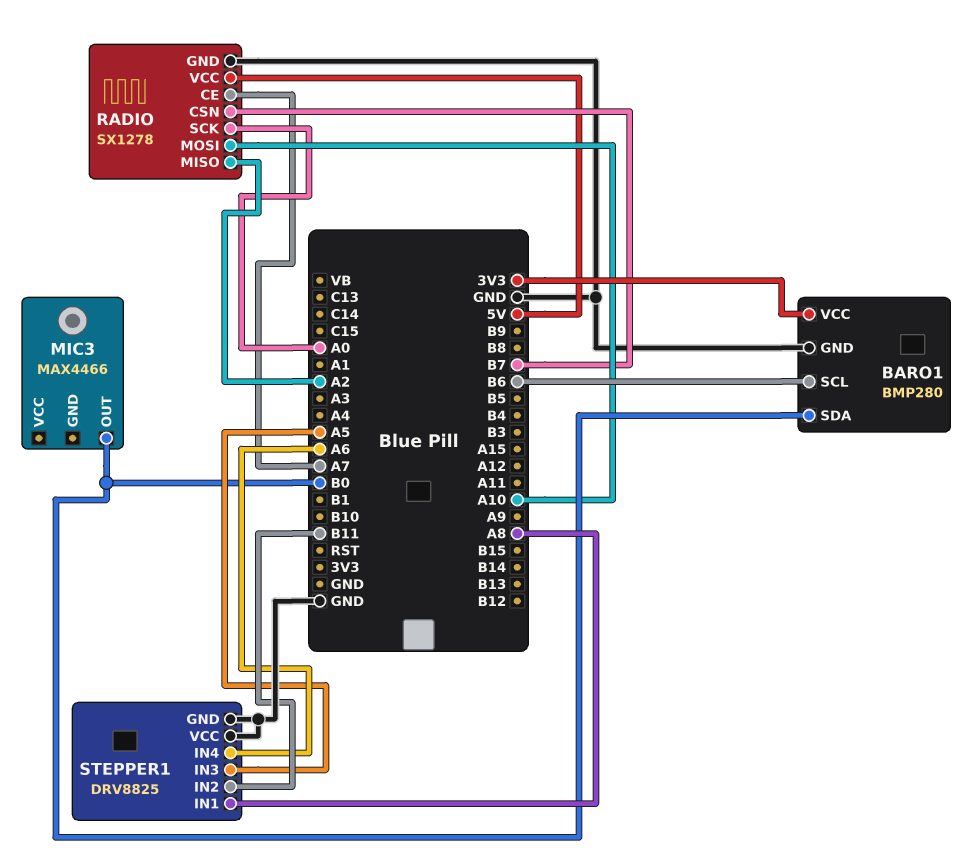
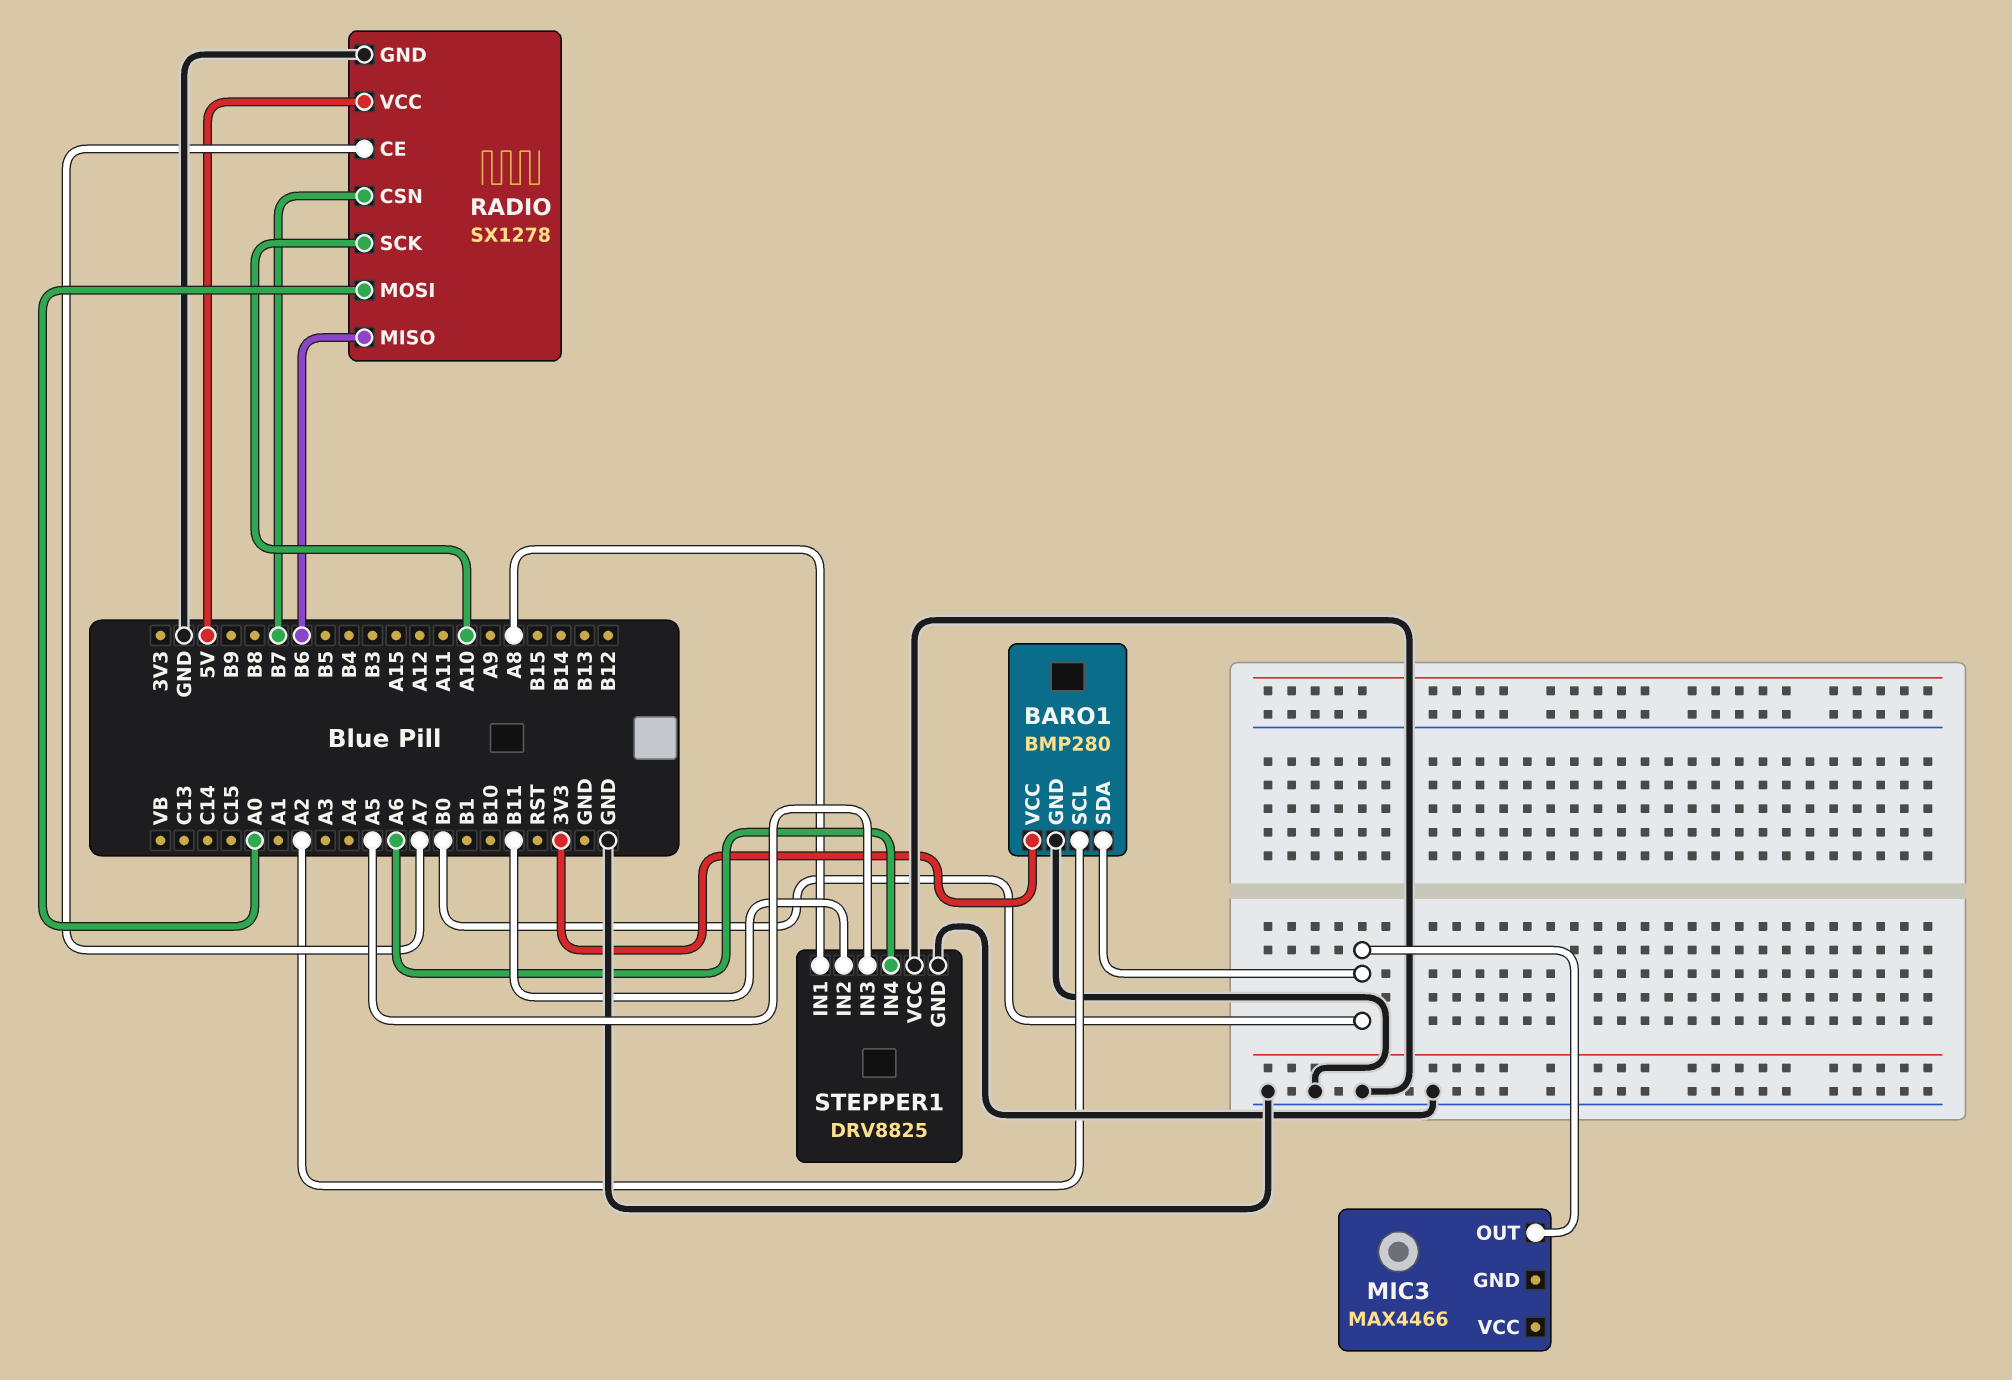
BARO1 pin SCL: B6 -> A2
RADIO pin MISO: A2 -> B6
RADIO pin MOSI: A10 -> A0
RADIO pin SCK: A0 -> A10

